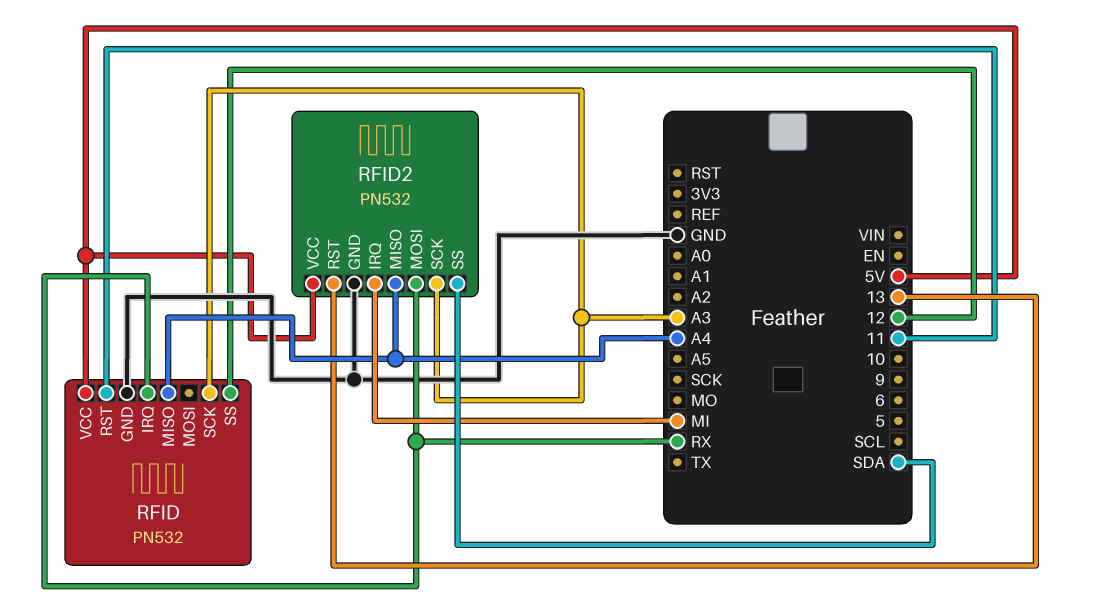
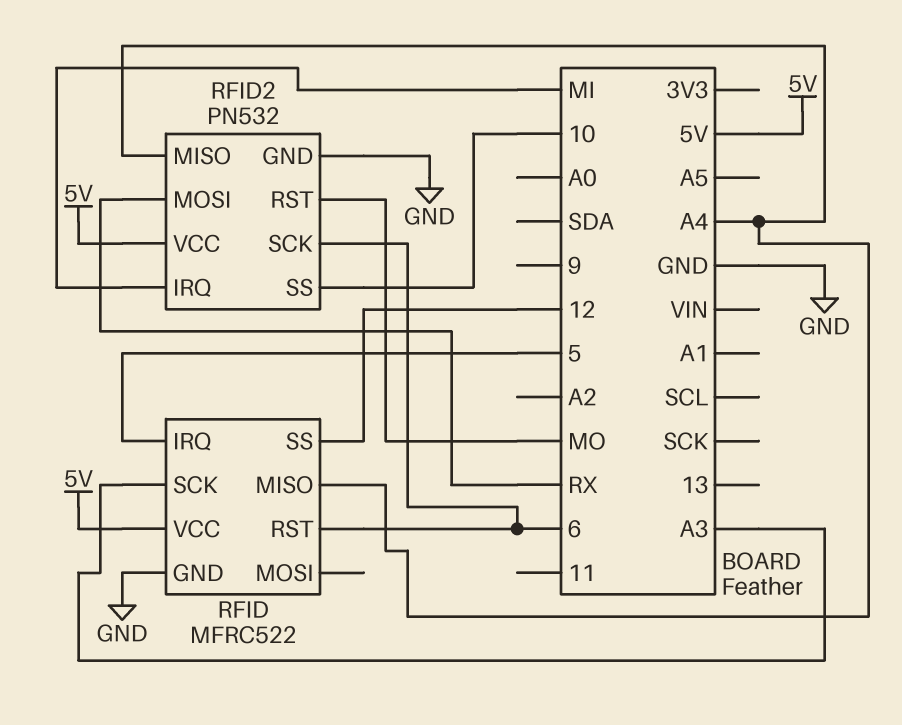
RFID: PN532 -> MFRC522
RFID pin IRQ: RX -> 5
RFID pin RST: 11 -> 6
RFID2 pin RST: 13 -> MO
RFID2 pin SCK: A3 -> 6
RFID2 pin SS: SDA -> 10

